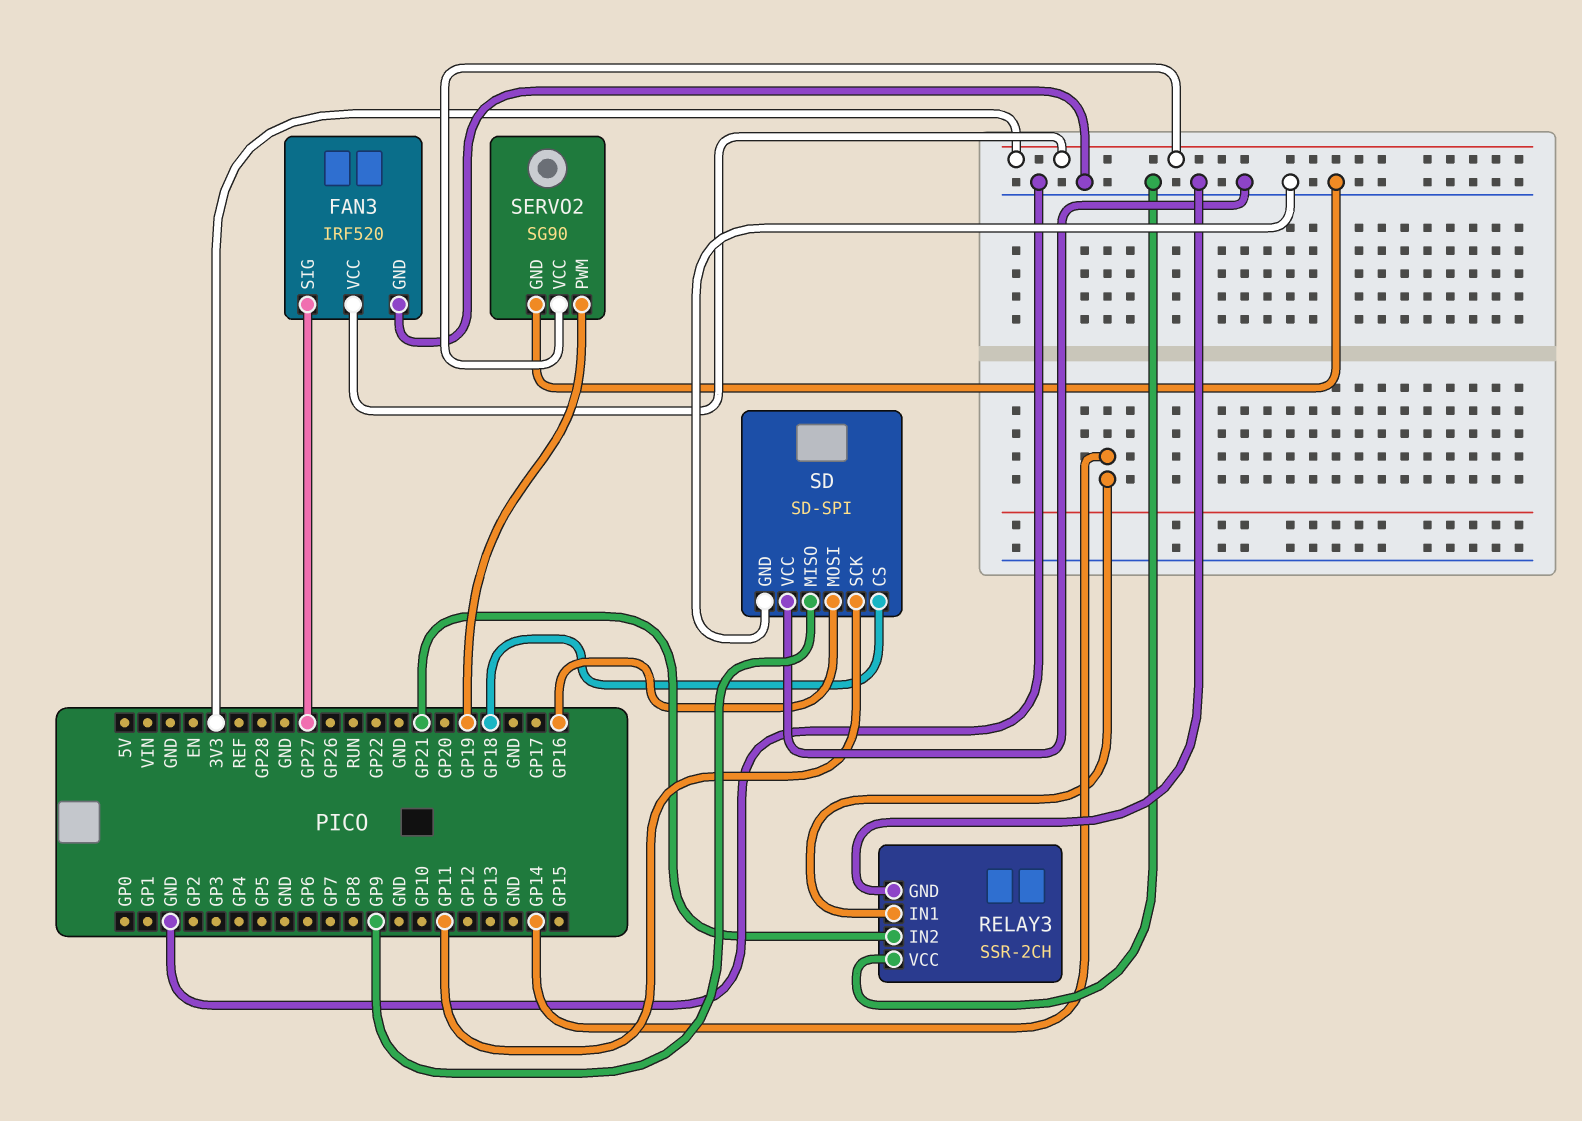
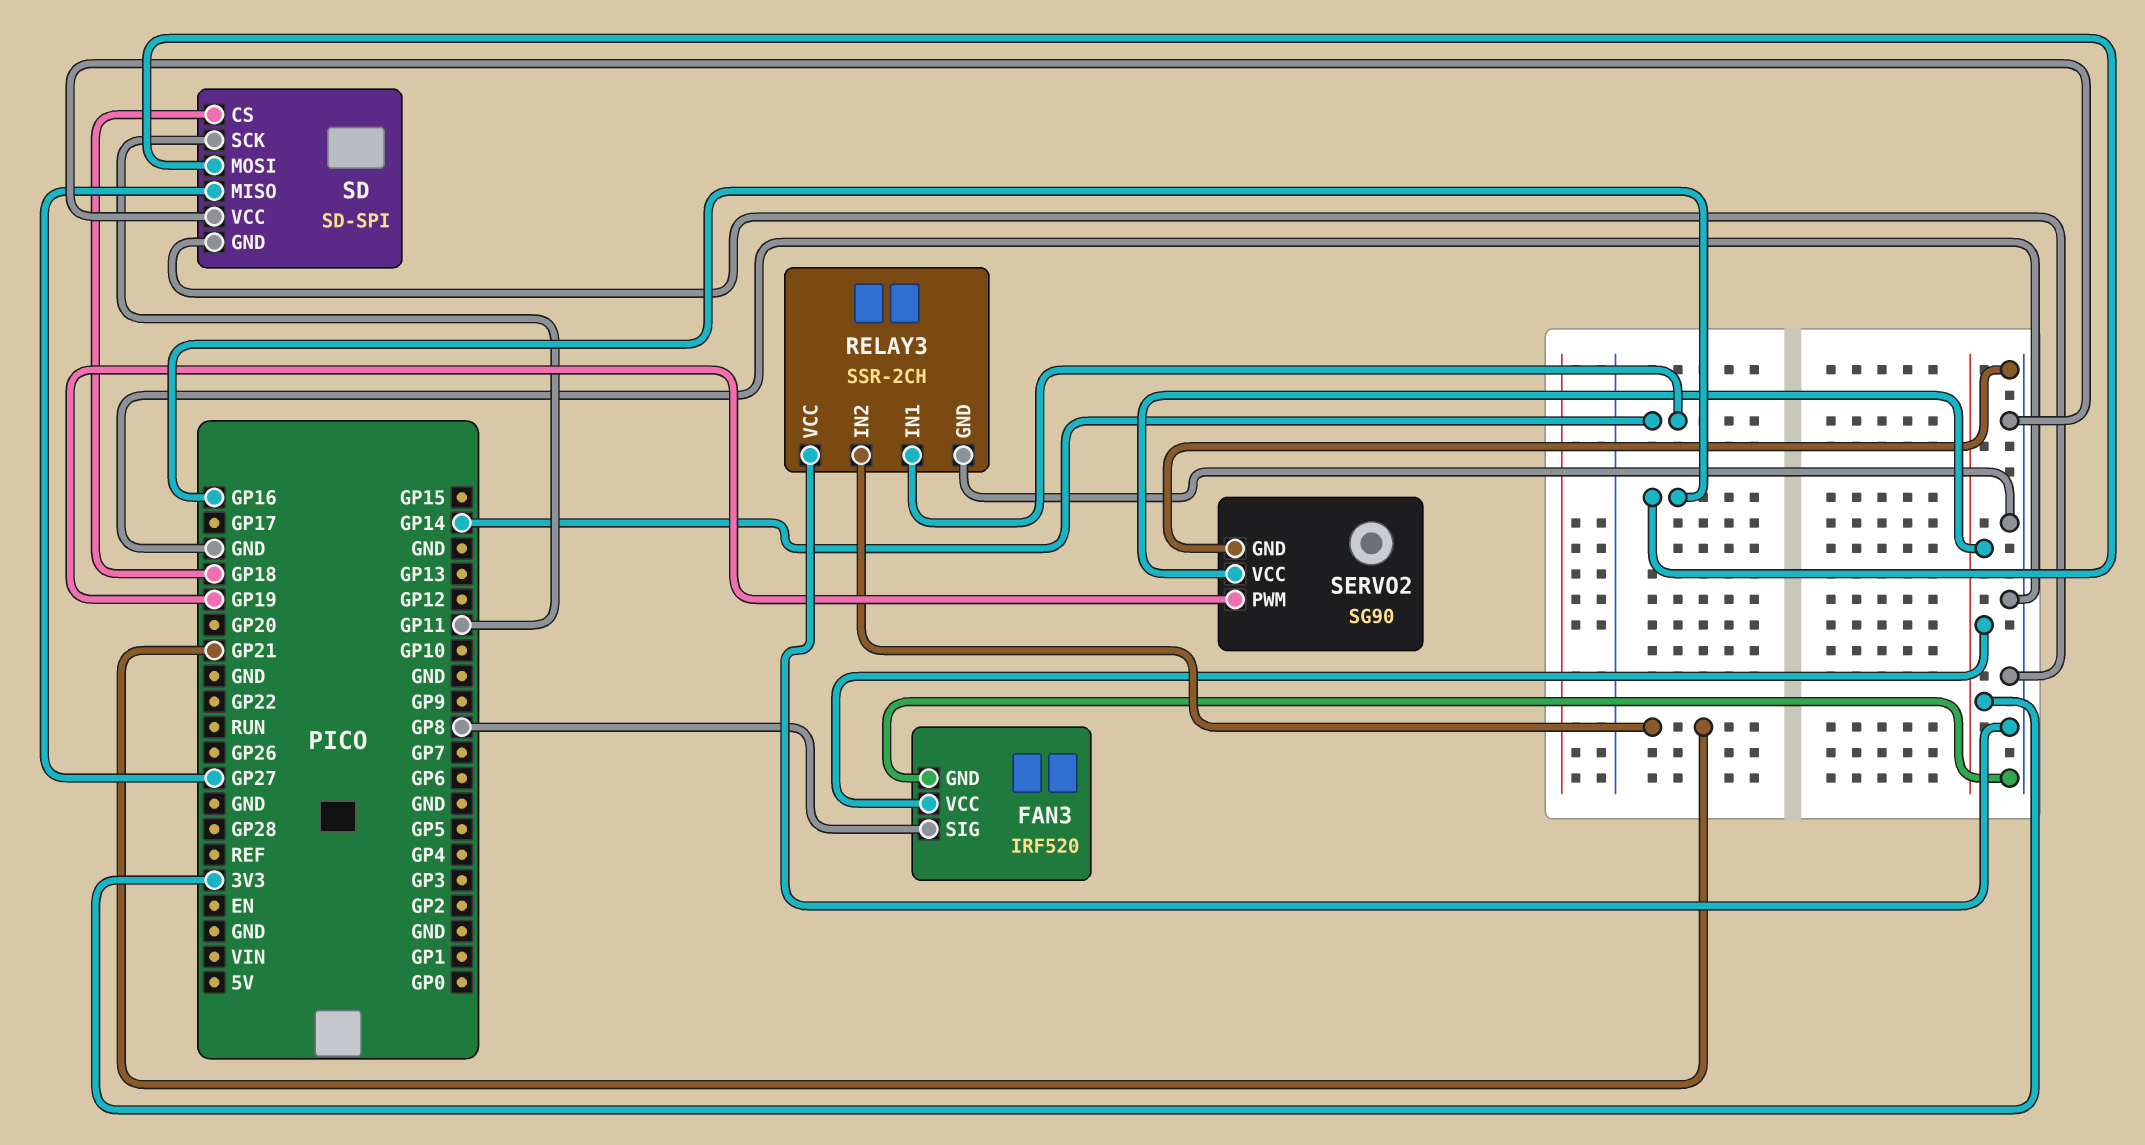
FAN3 pin SIG: GP27 -> GP8
SD pin MISO: GP9 -> GP27

